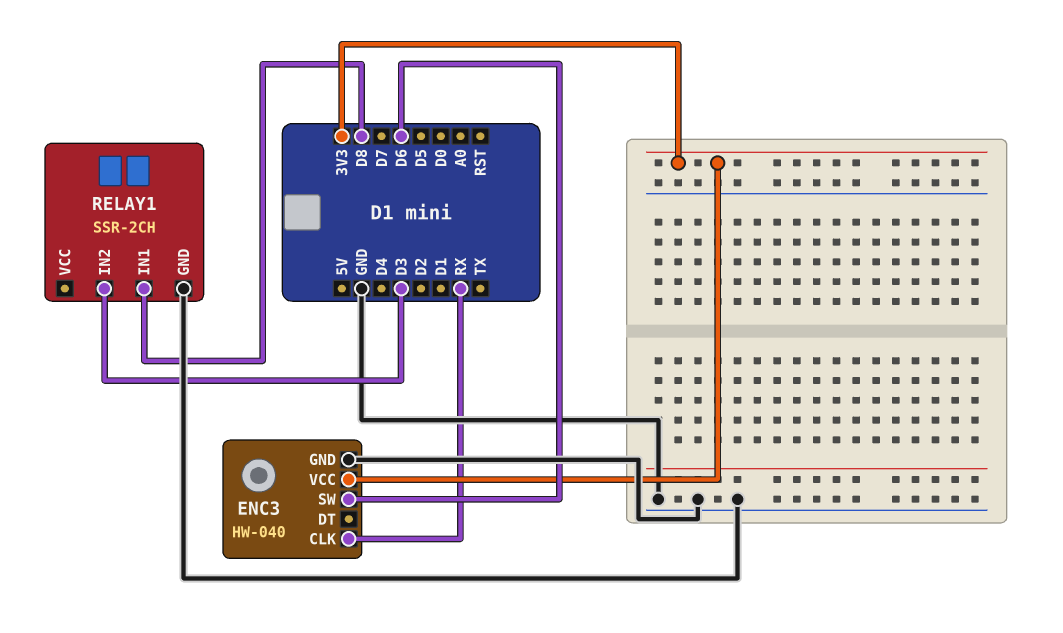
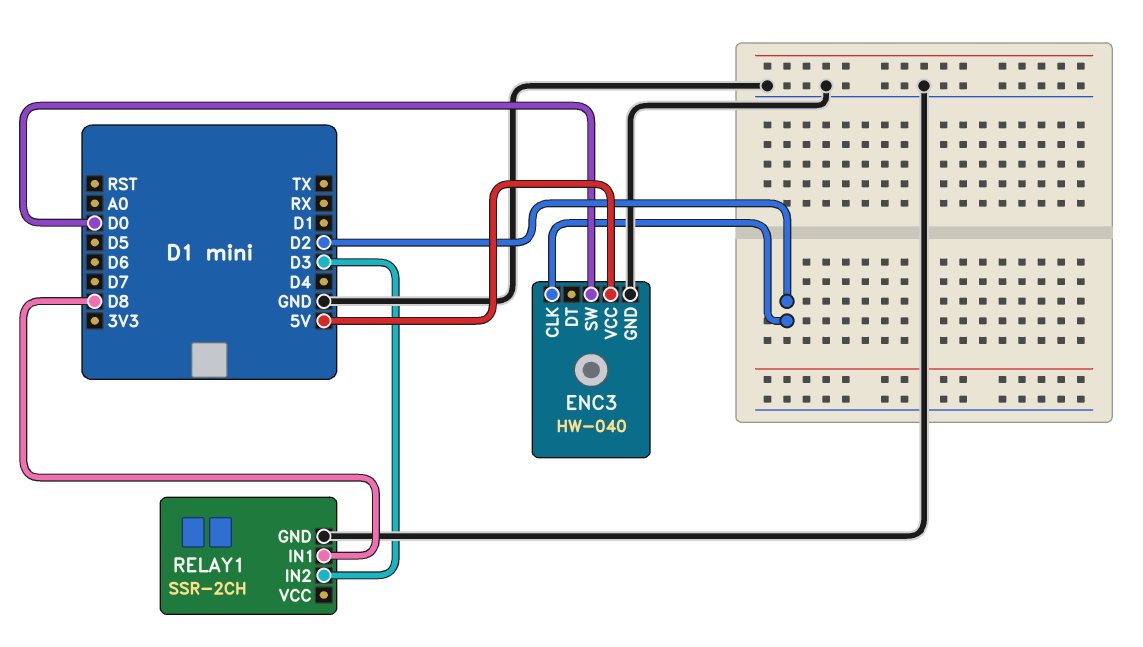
ENC3 pin CLK: RX -> D2
ENC3 pin SW: D6 -> D0
ENC3 pin VCC: 3V3 -> 5V

